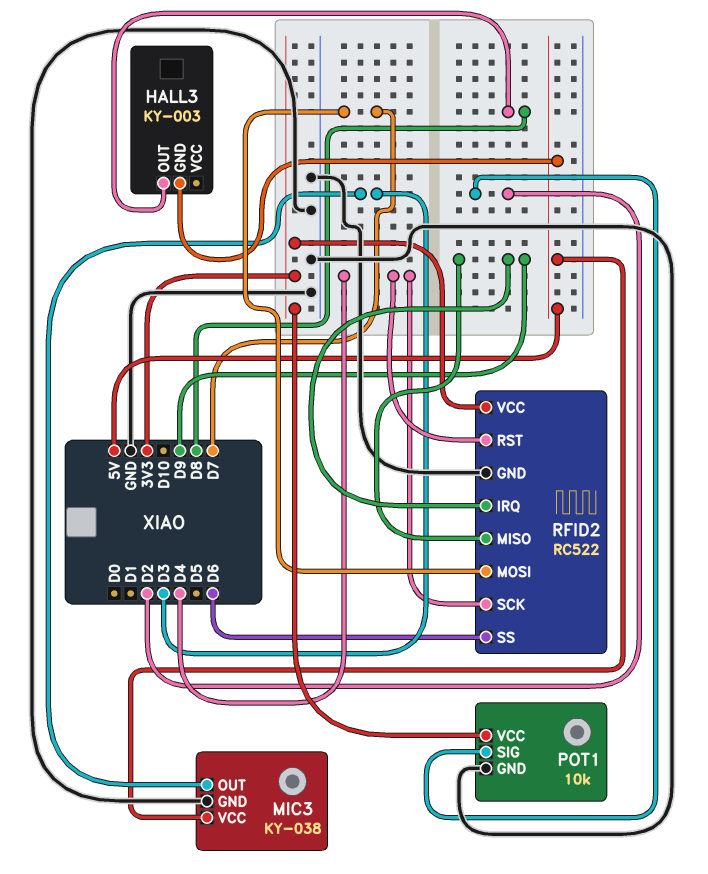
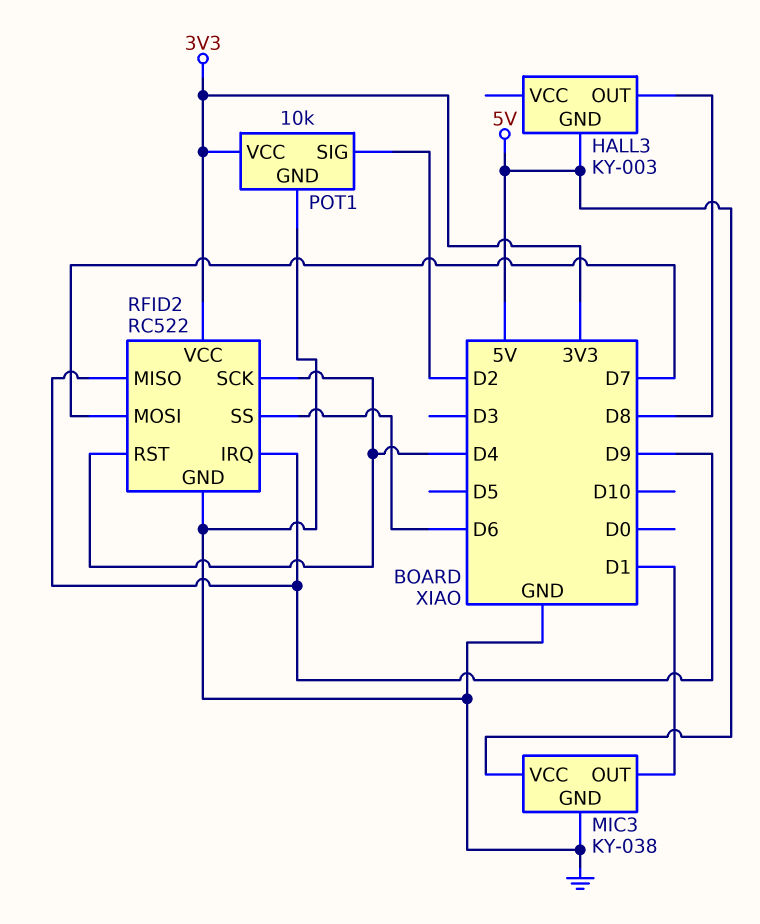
MIC3 pin OUT: D3 -> D1

